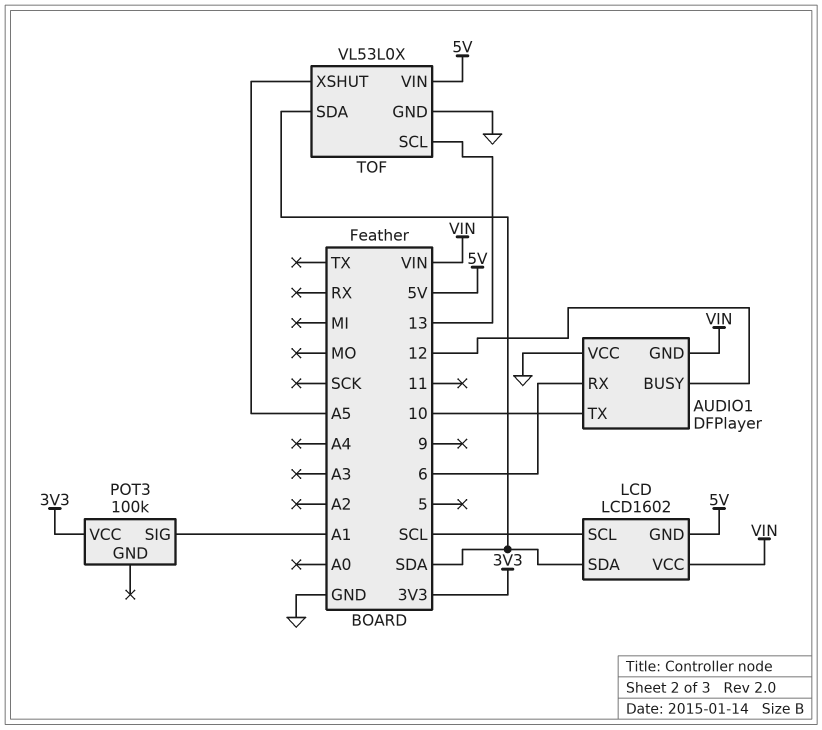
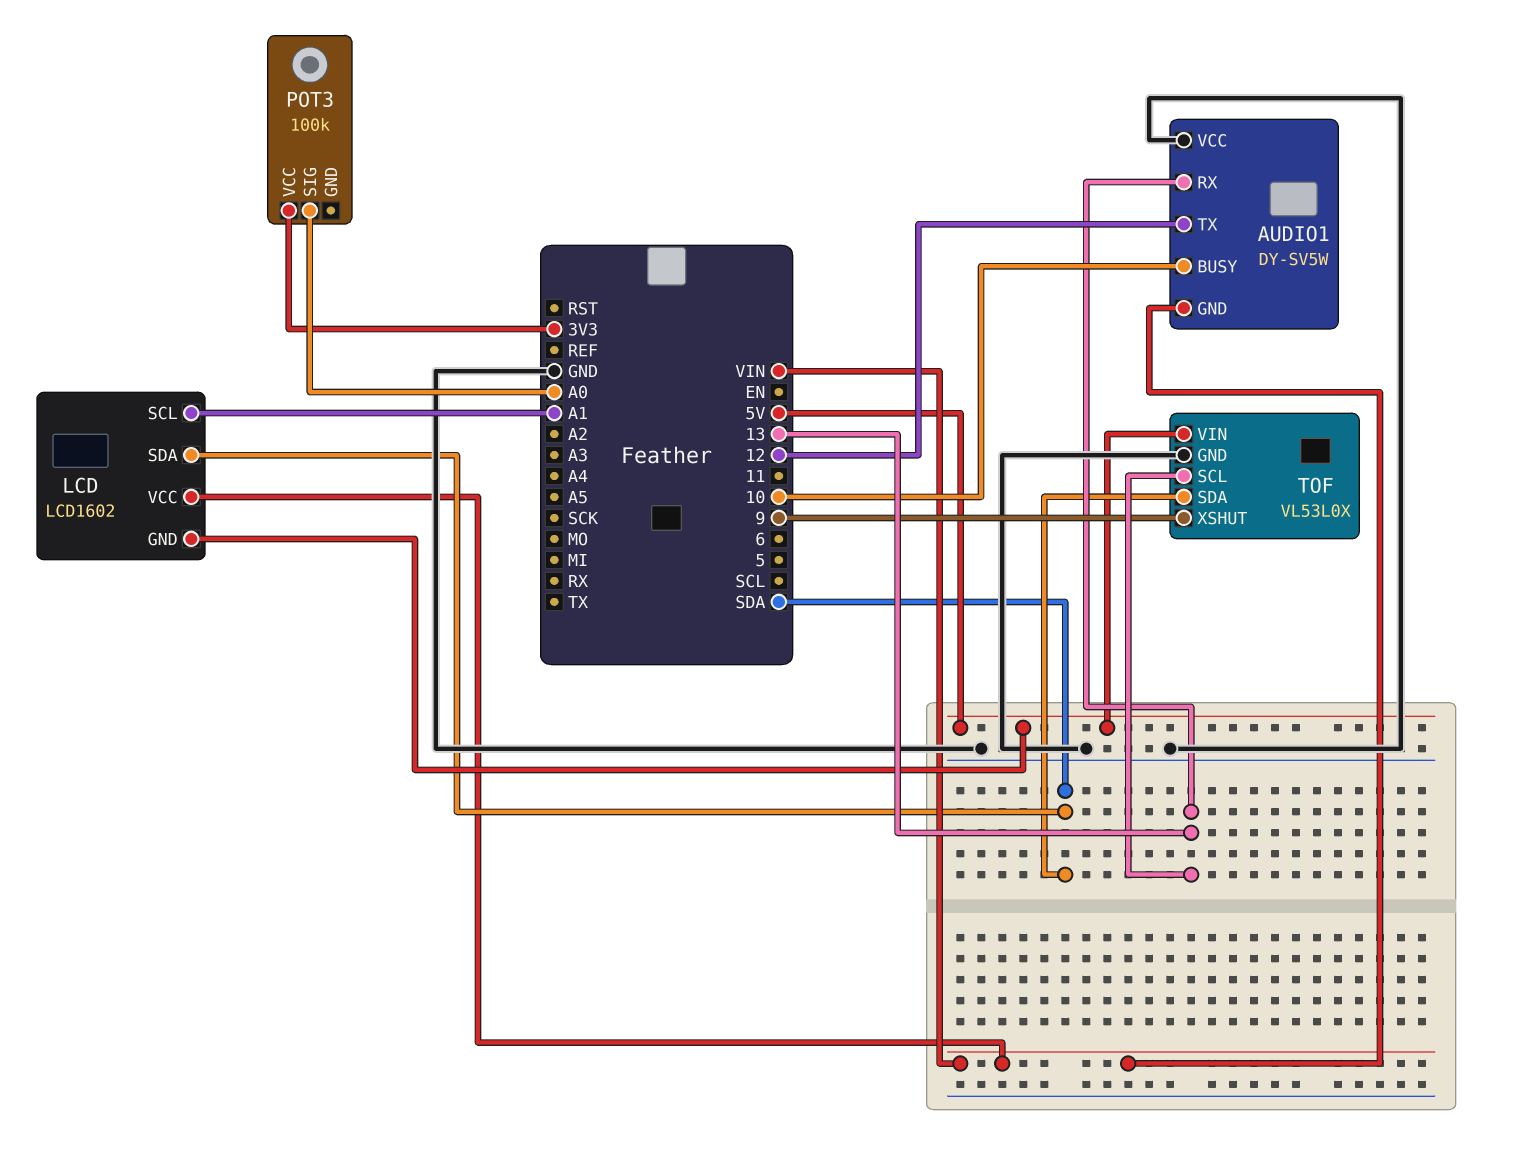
AUDIO1: DFPlayer -> DY-SV5W
AUDIO1 pin BUSY: 12 -> 10
AUDIO1 pin RX: 6 -> 13
AUDIO1 pin TX: 10 -> 12
LCD pin SCL: SCL -> A1
POT3 pin SIG: A1 -> A0
TOF pin XSHUT: A5 -> 9

